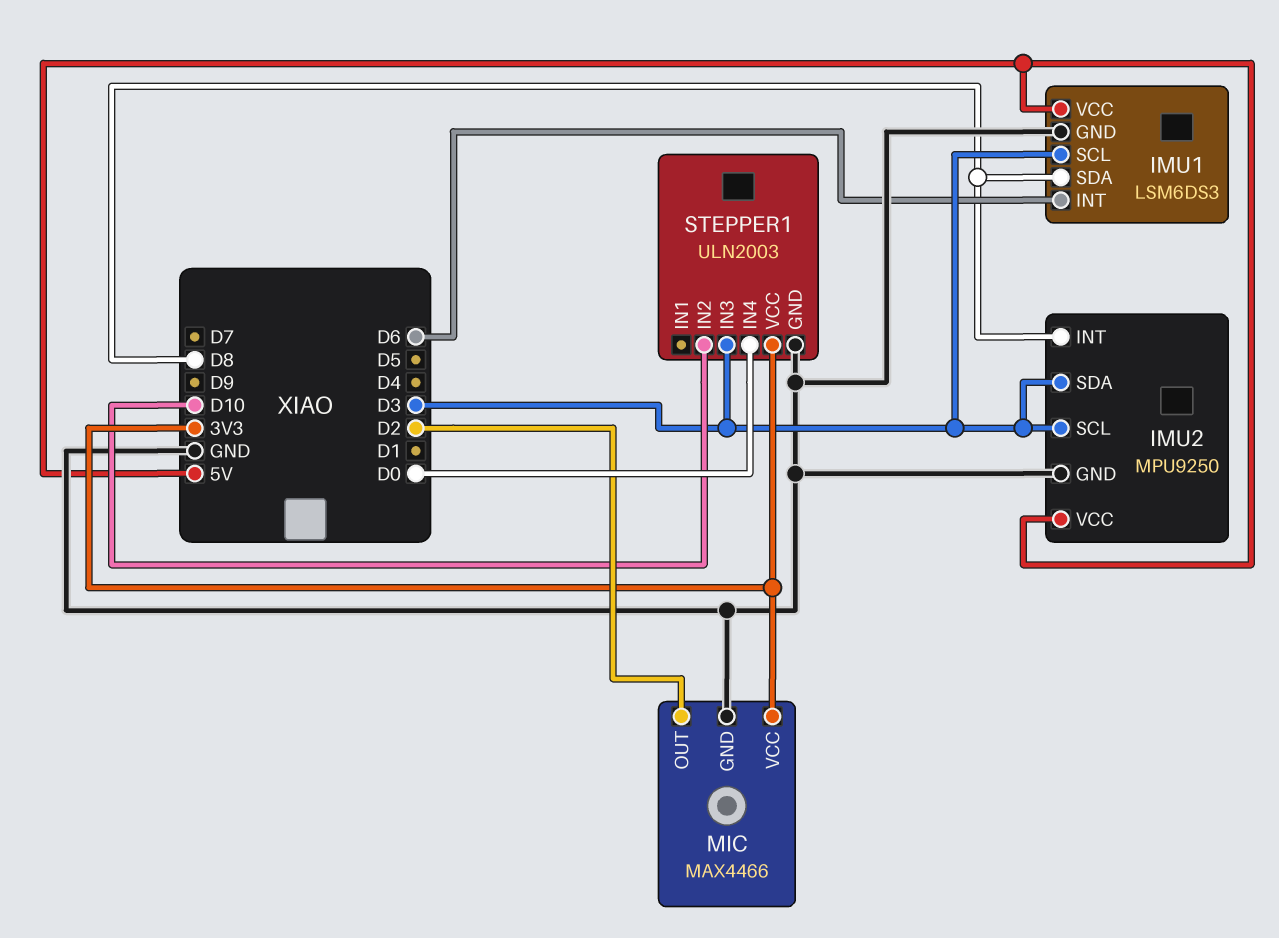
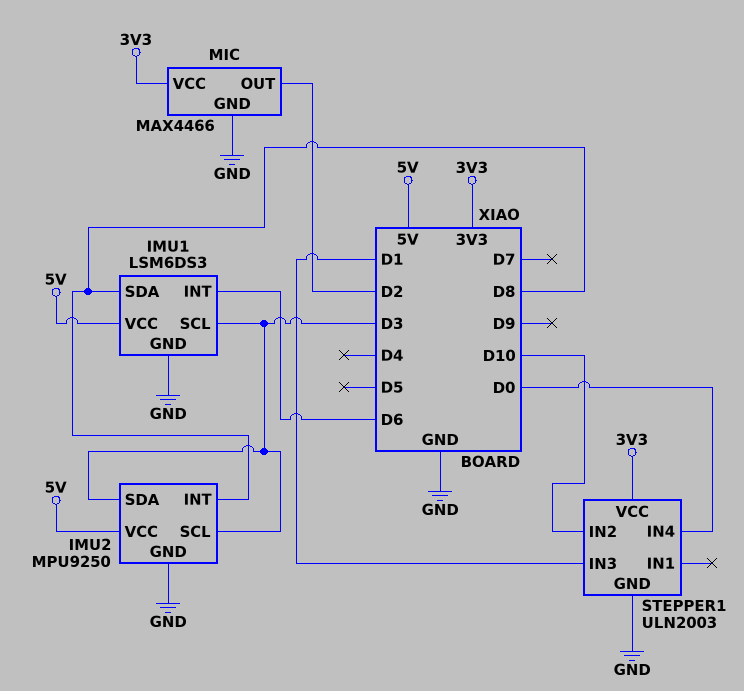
STEPPER1 pin IN3: D3 -> D1

